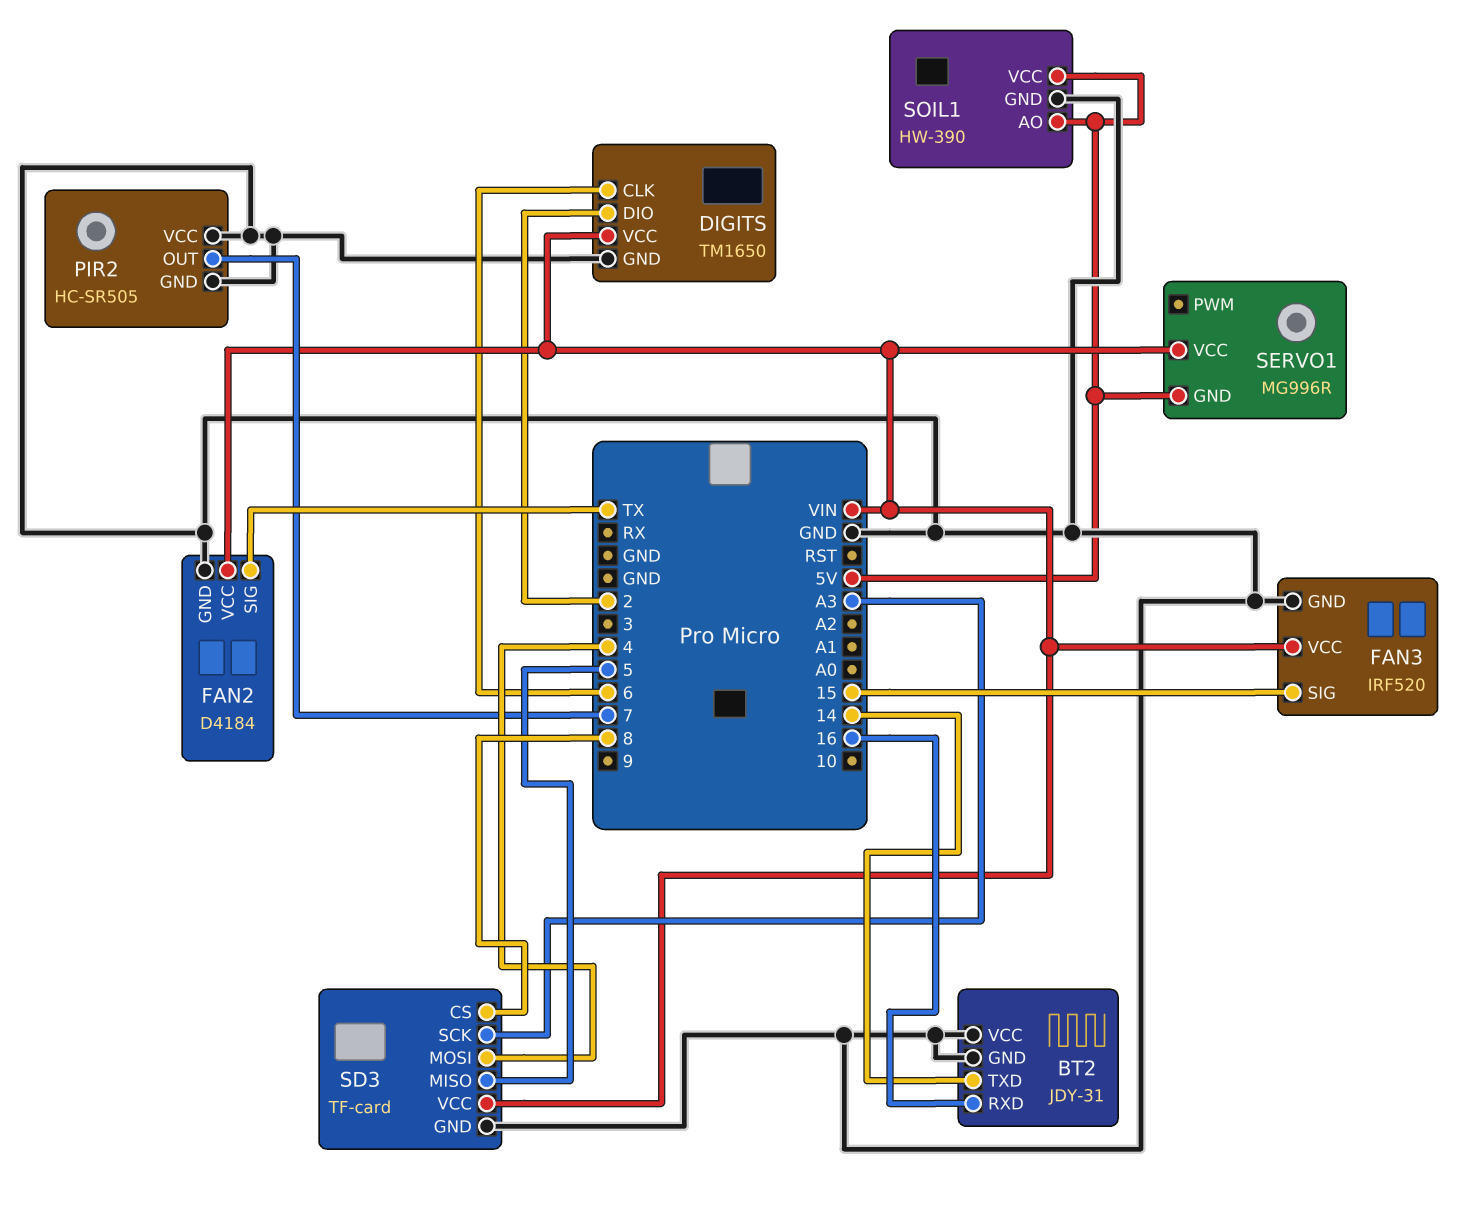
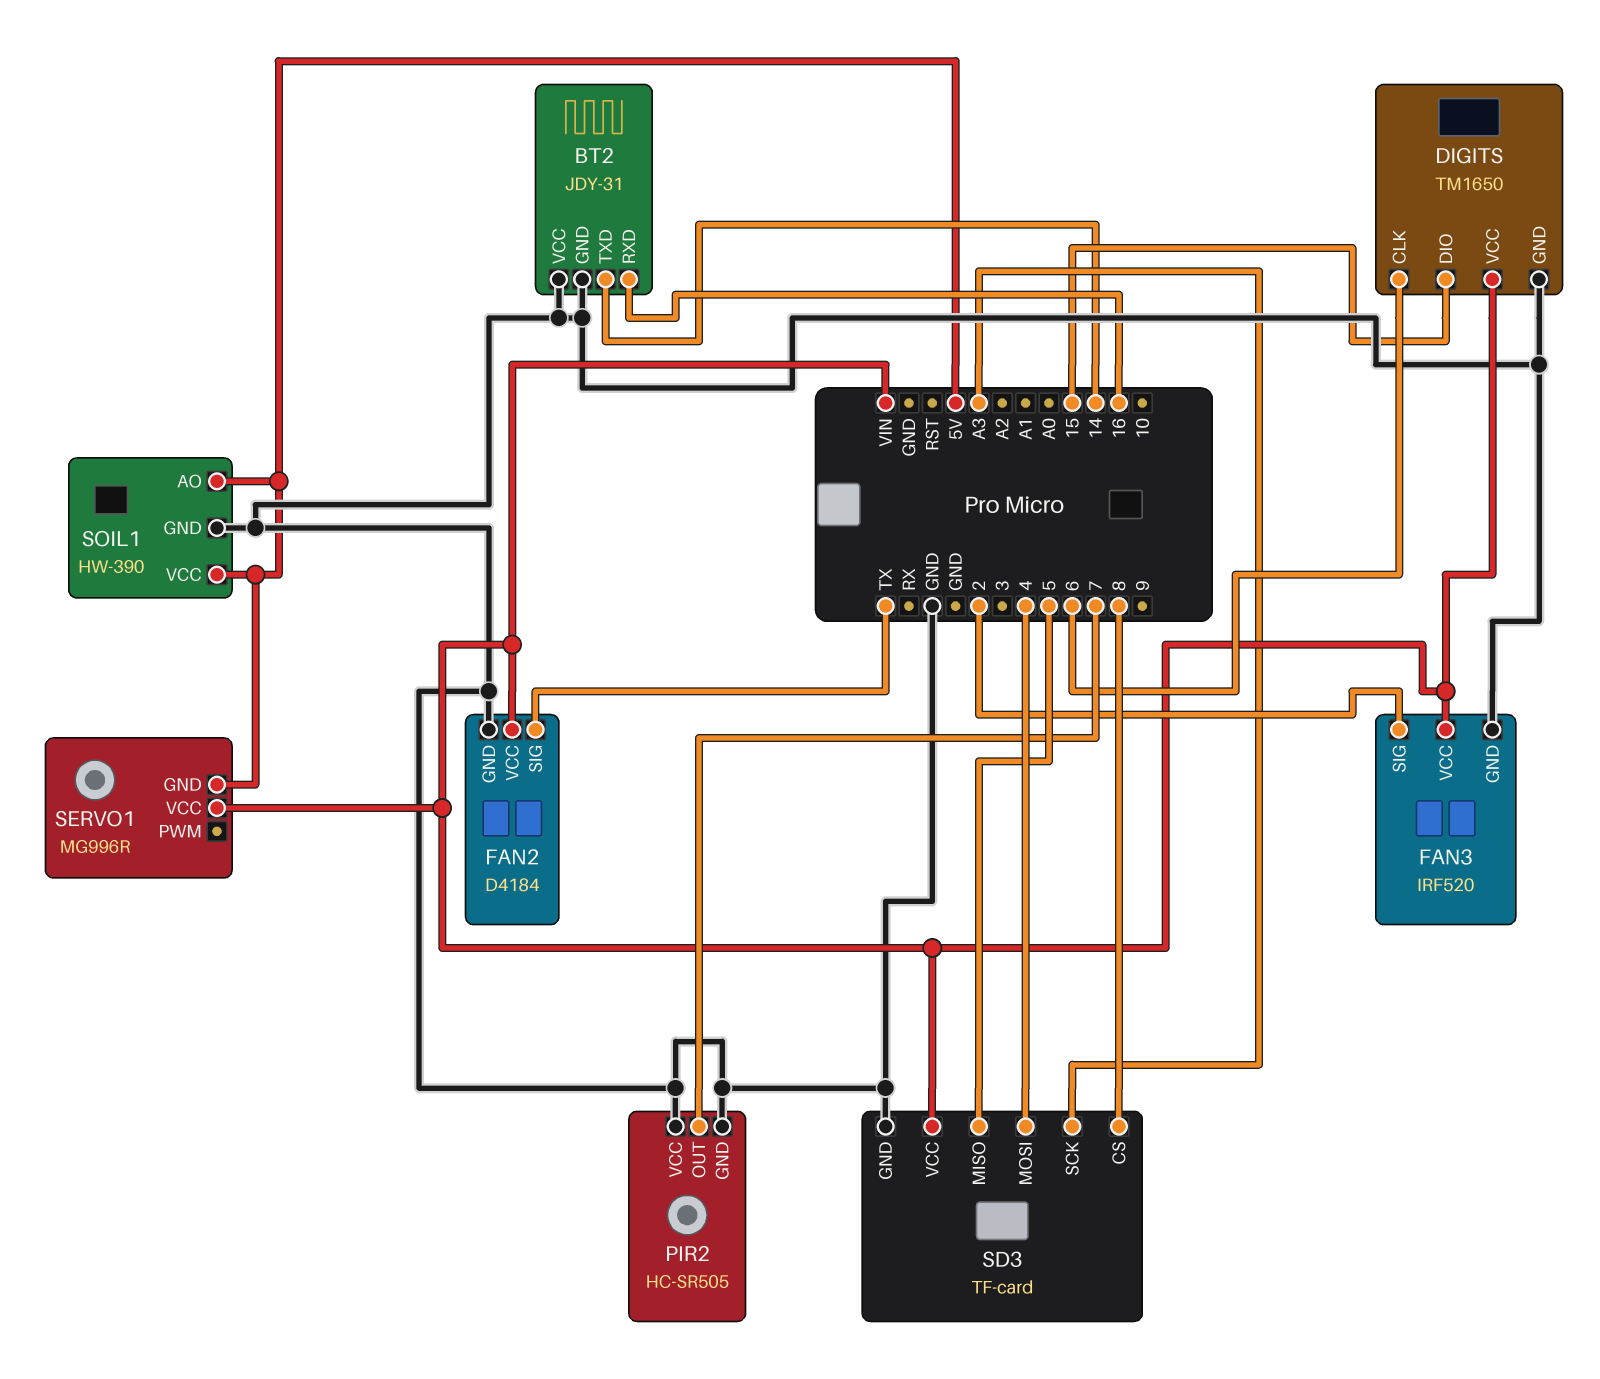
DIGITS pin DIO: 2 -> 15
FAN3 pin SIG: 15 -> 2

